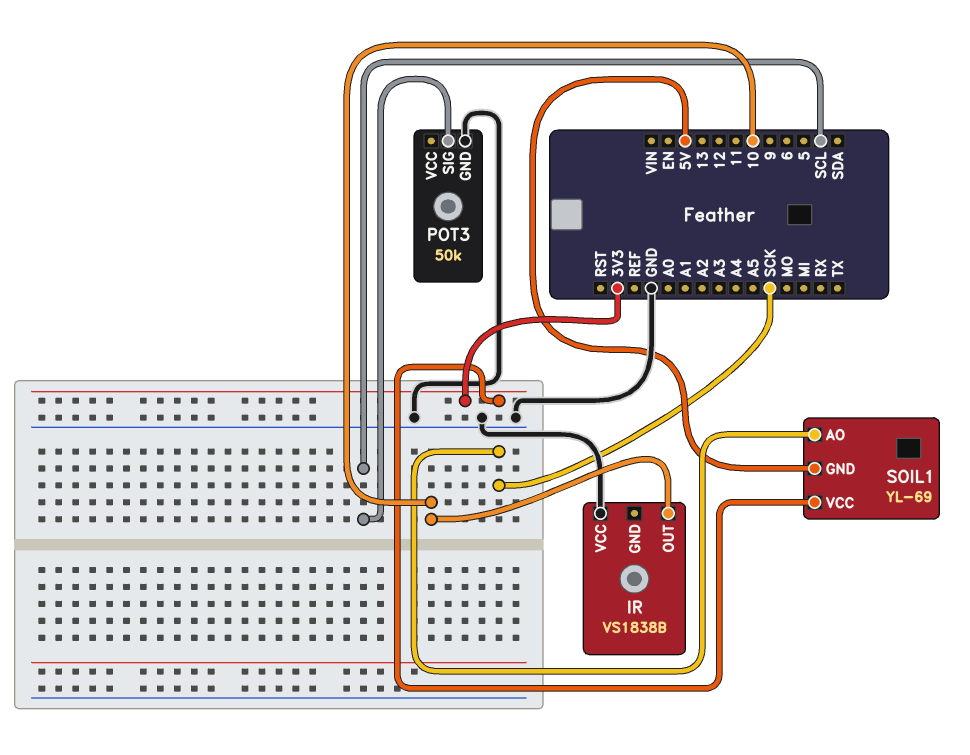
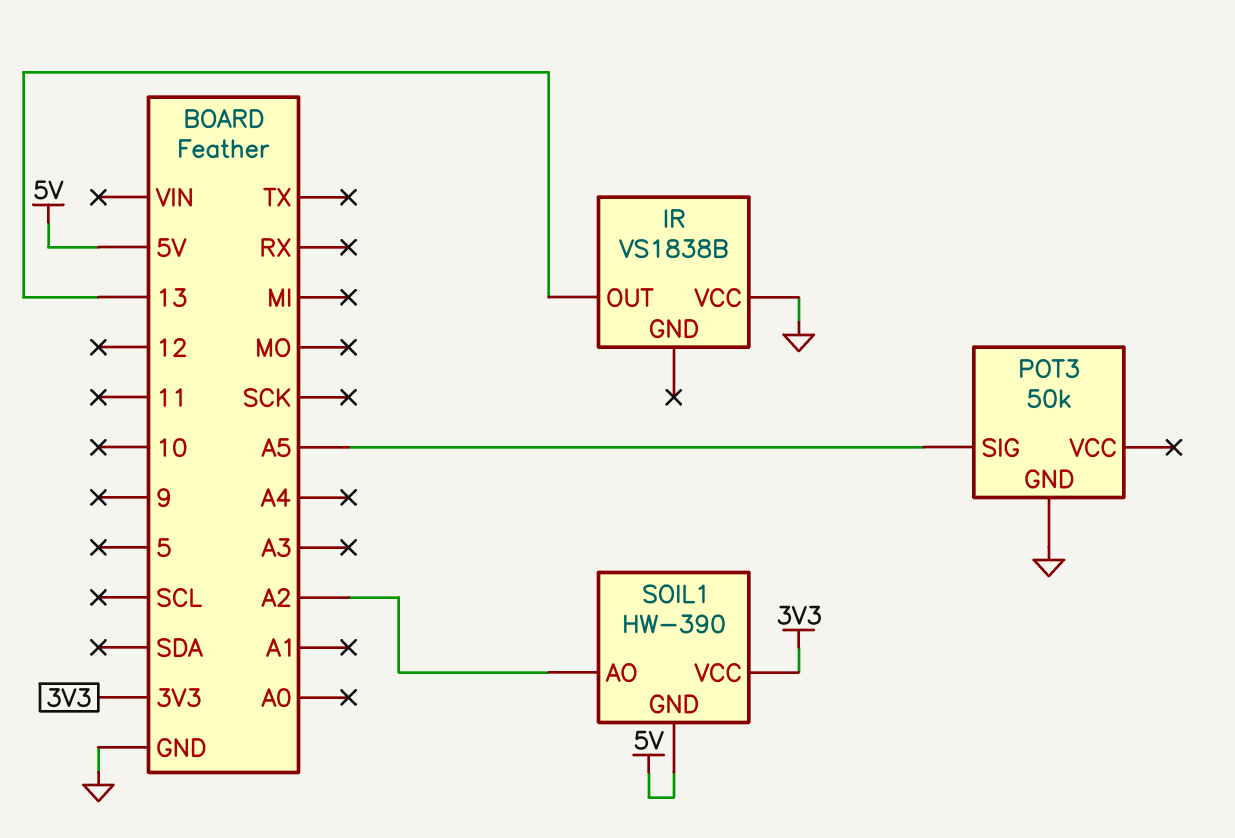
IR pin OUT: 10 -> 13
POT3 pin SIG: SCL -> A5
SOIL1: YL-69 -> HW-390
SOIL1 pin AO: SCK -> A2

